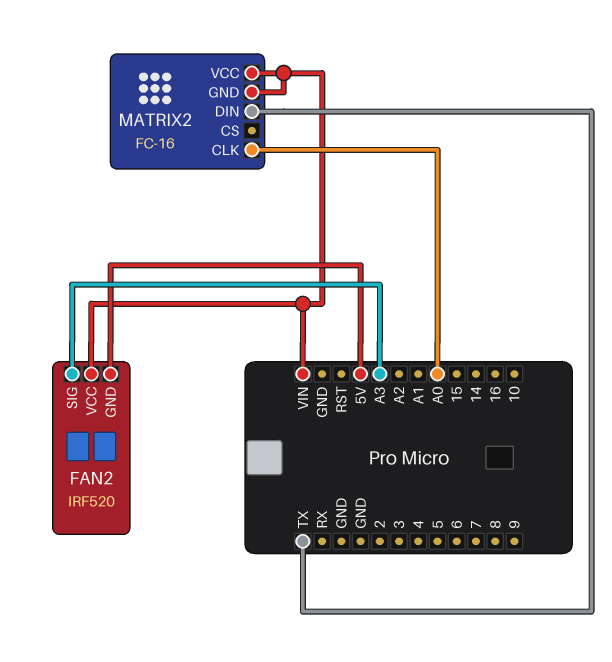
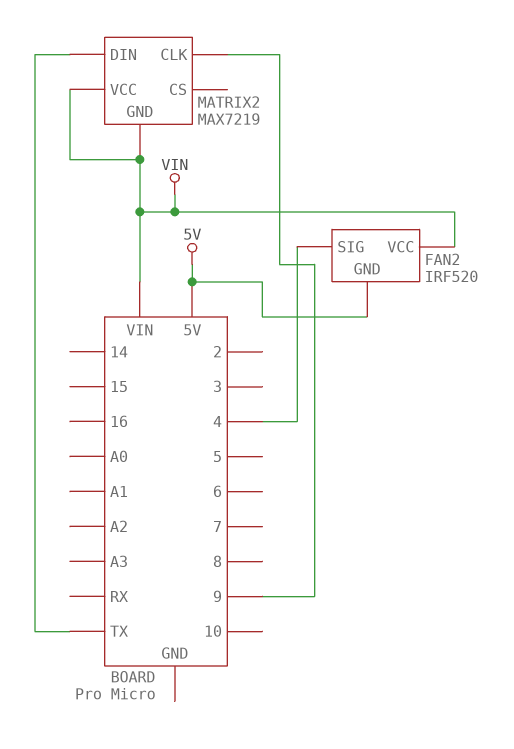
FAN2 pin SIG: A3 -> 4
MATRIX2: FC-16 -> MAX7219
MATRIX2 pin CLK: A0 -> 9

